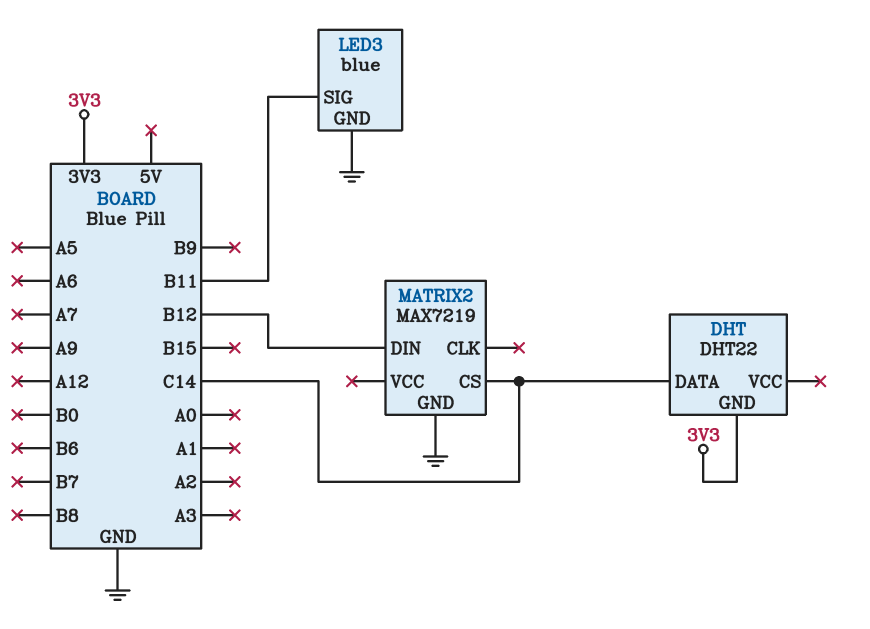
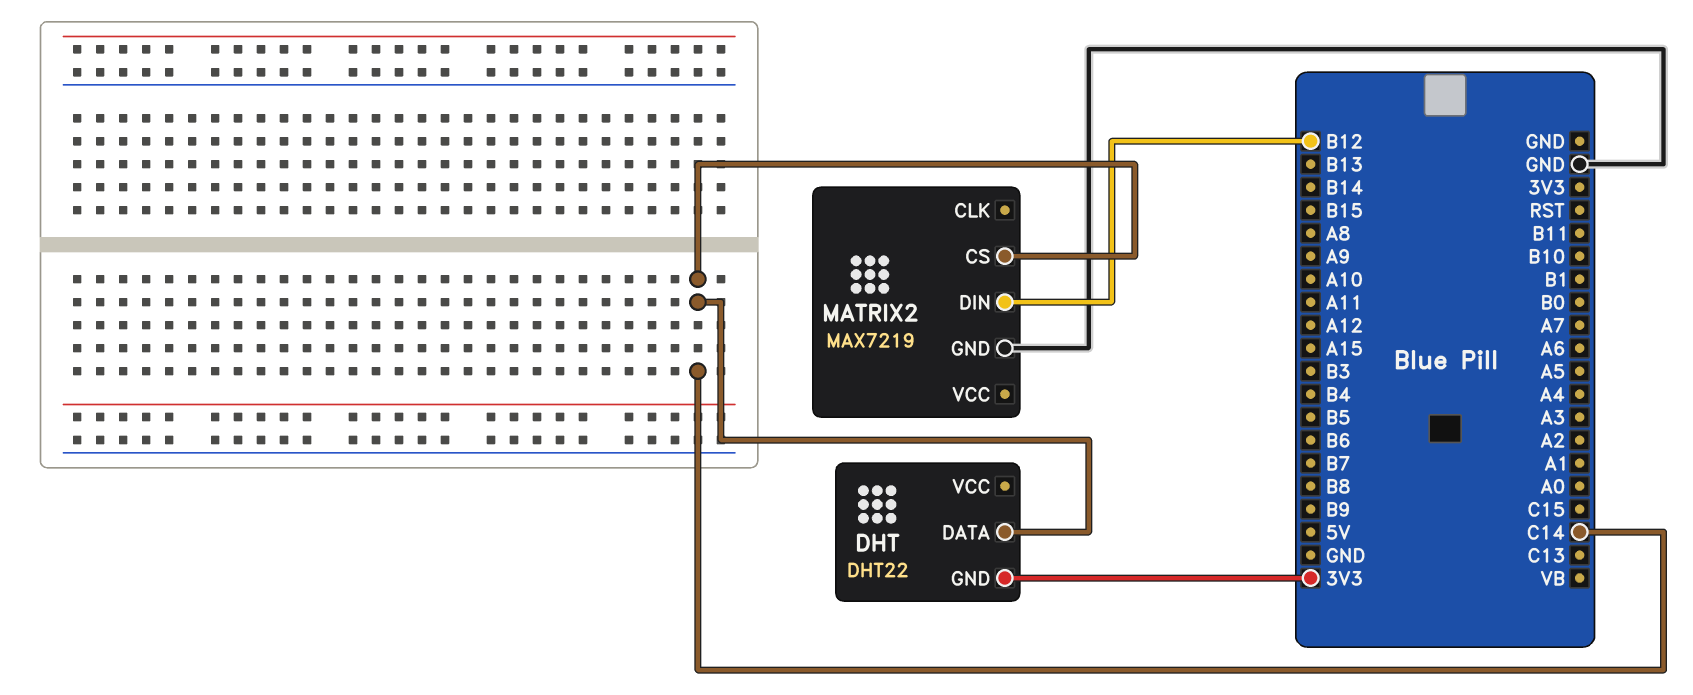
LED3: blue -> none
LED3 pin GND: GND -> none
LED3 pin SIG: B11 -> none

